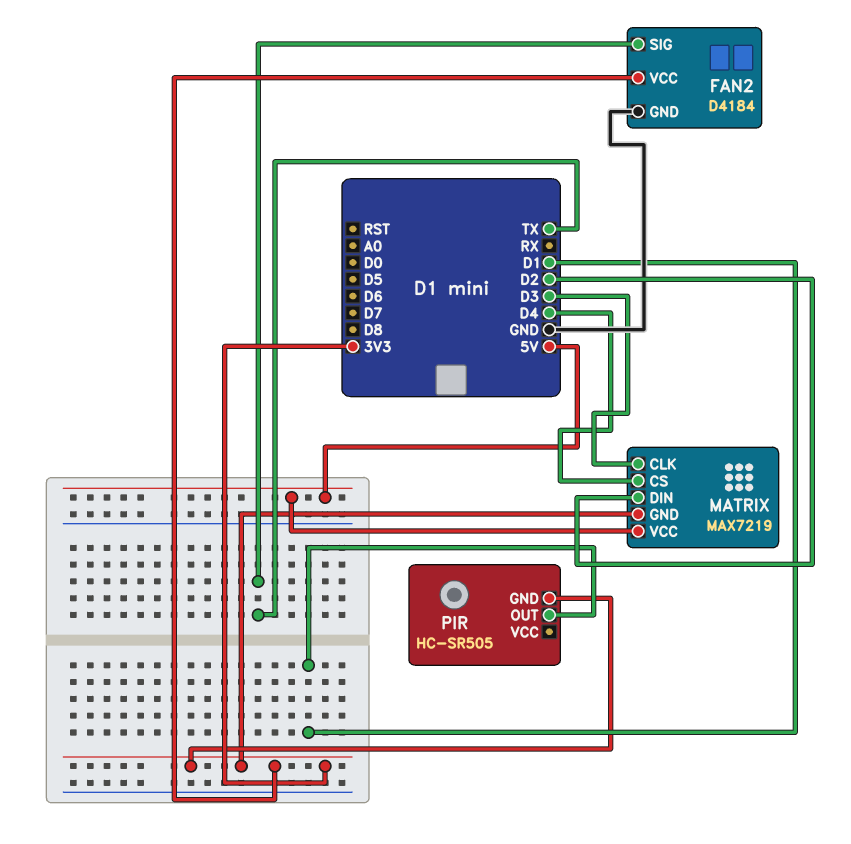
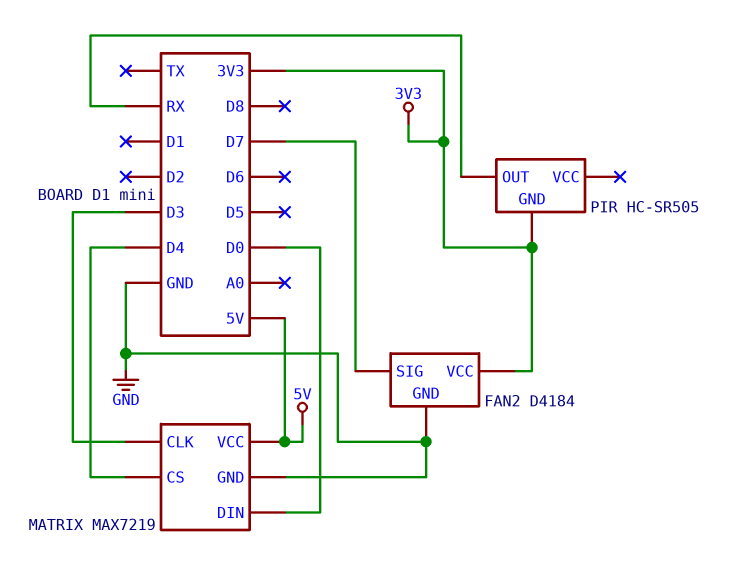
FAN2 pin SIG: TX -> D7
MATRIX pin DIN: D2 -> D0
MATRIX pin GND: 3V3 -> GND
PIR pin OUT: D1 -> RX

